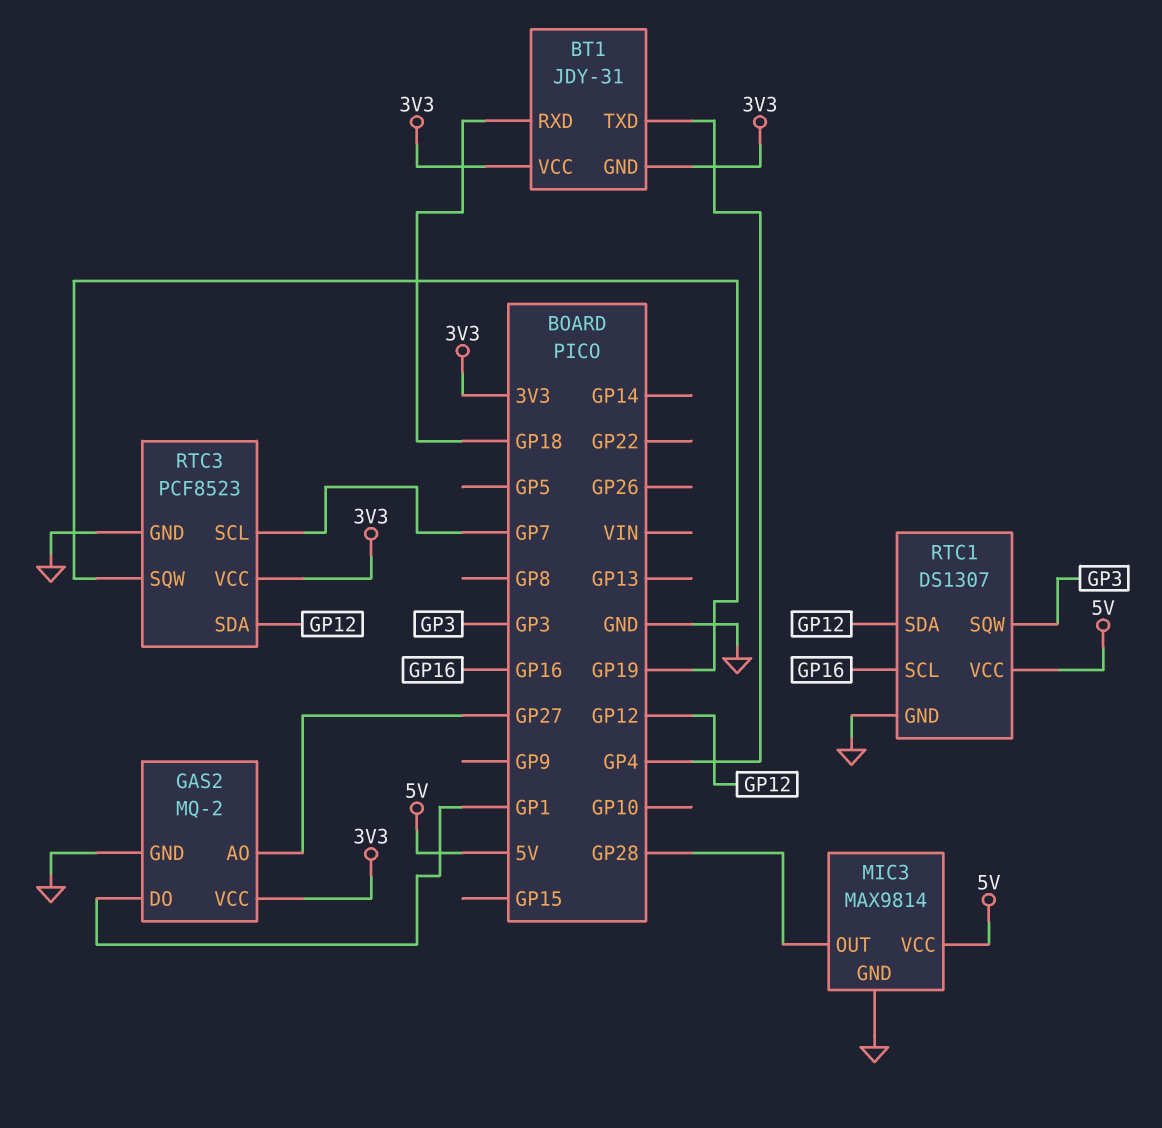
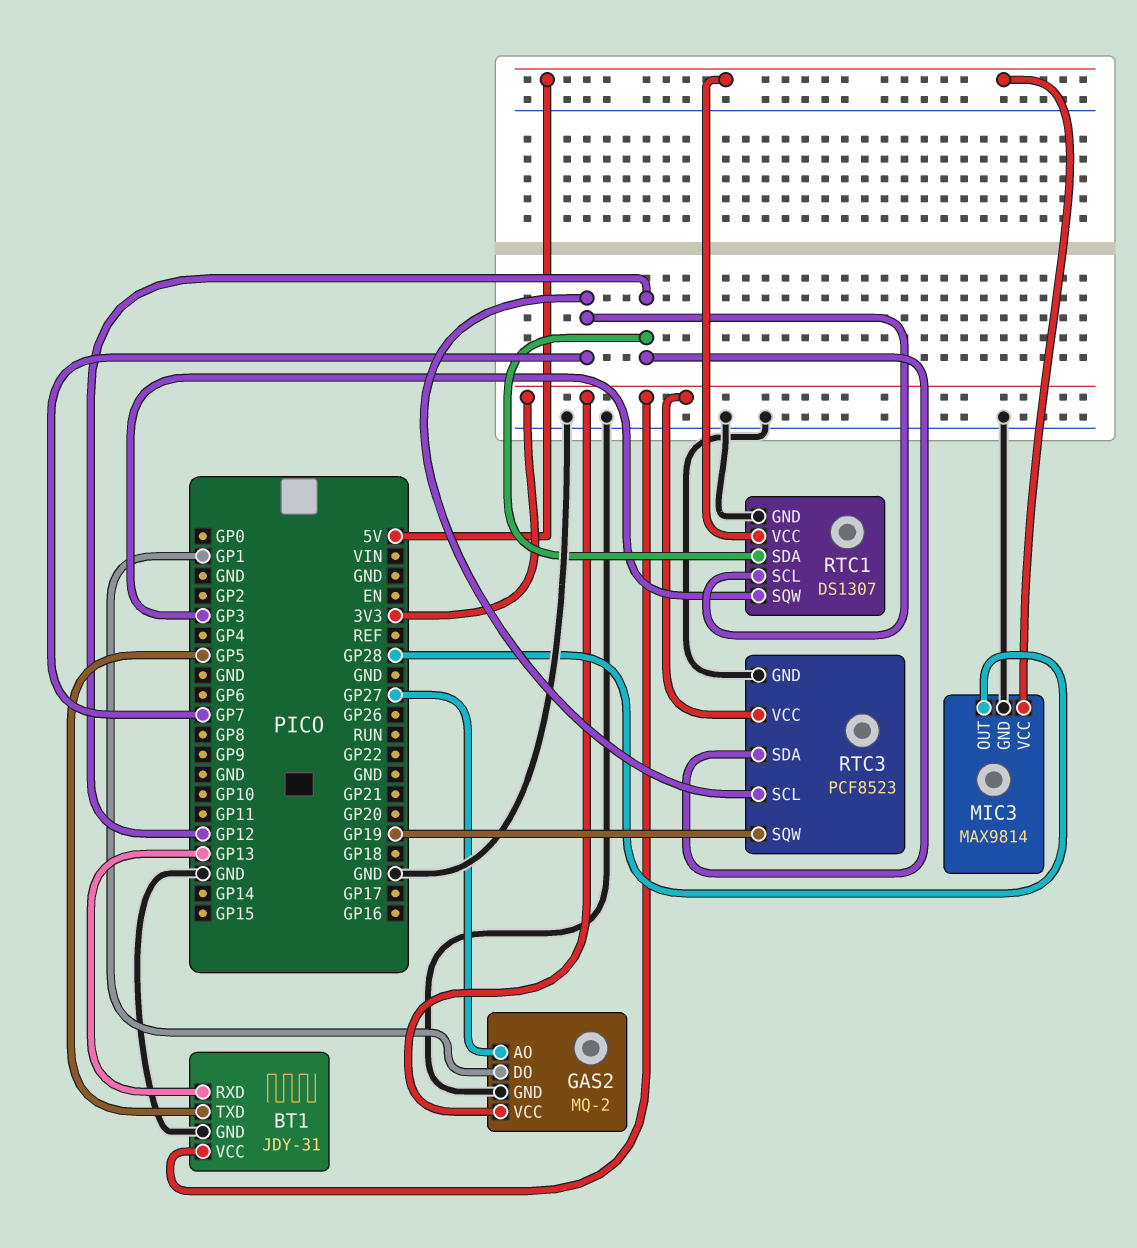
BT1 pin GND: 3V3 -> GND
BT1 pin RXD: GP18 -> GP13
BT1 pin TXD: GP4 -> GP5
RTC1 pin SCL: GP16 -> GP7

